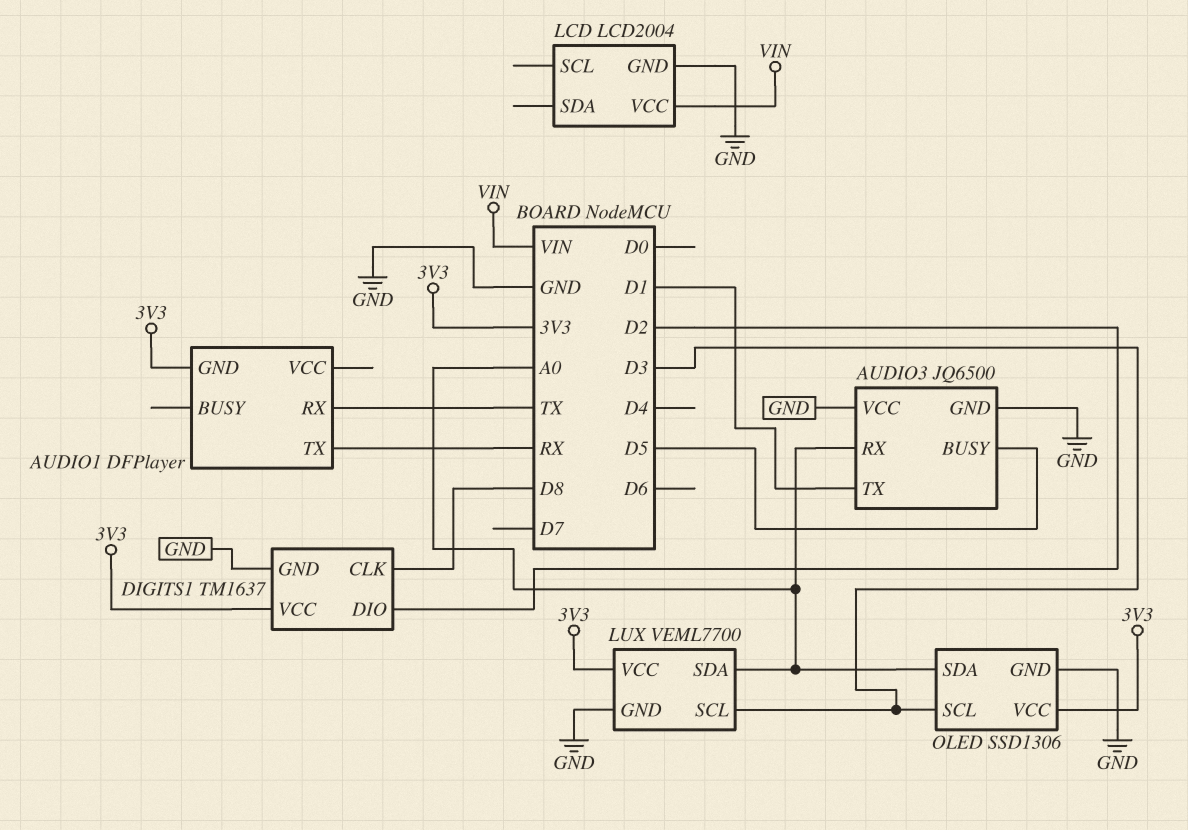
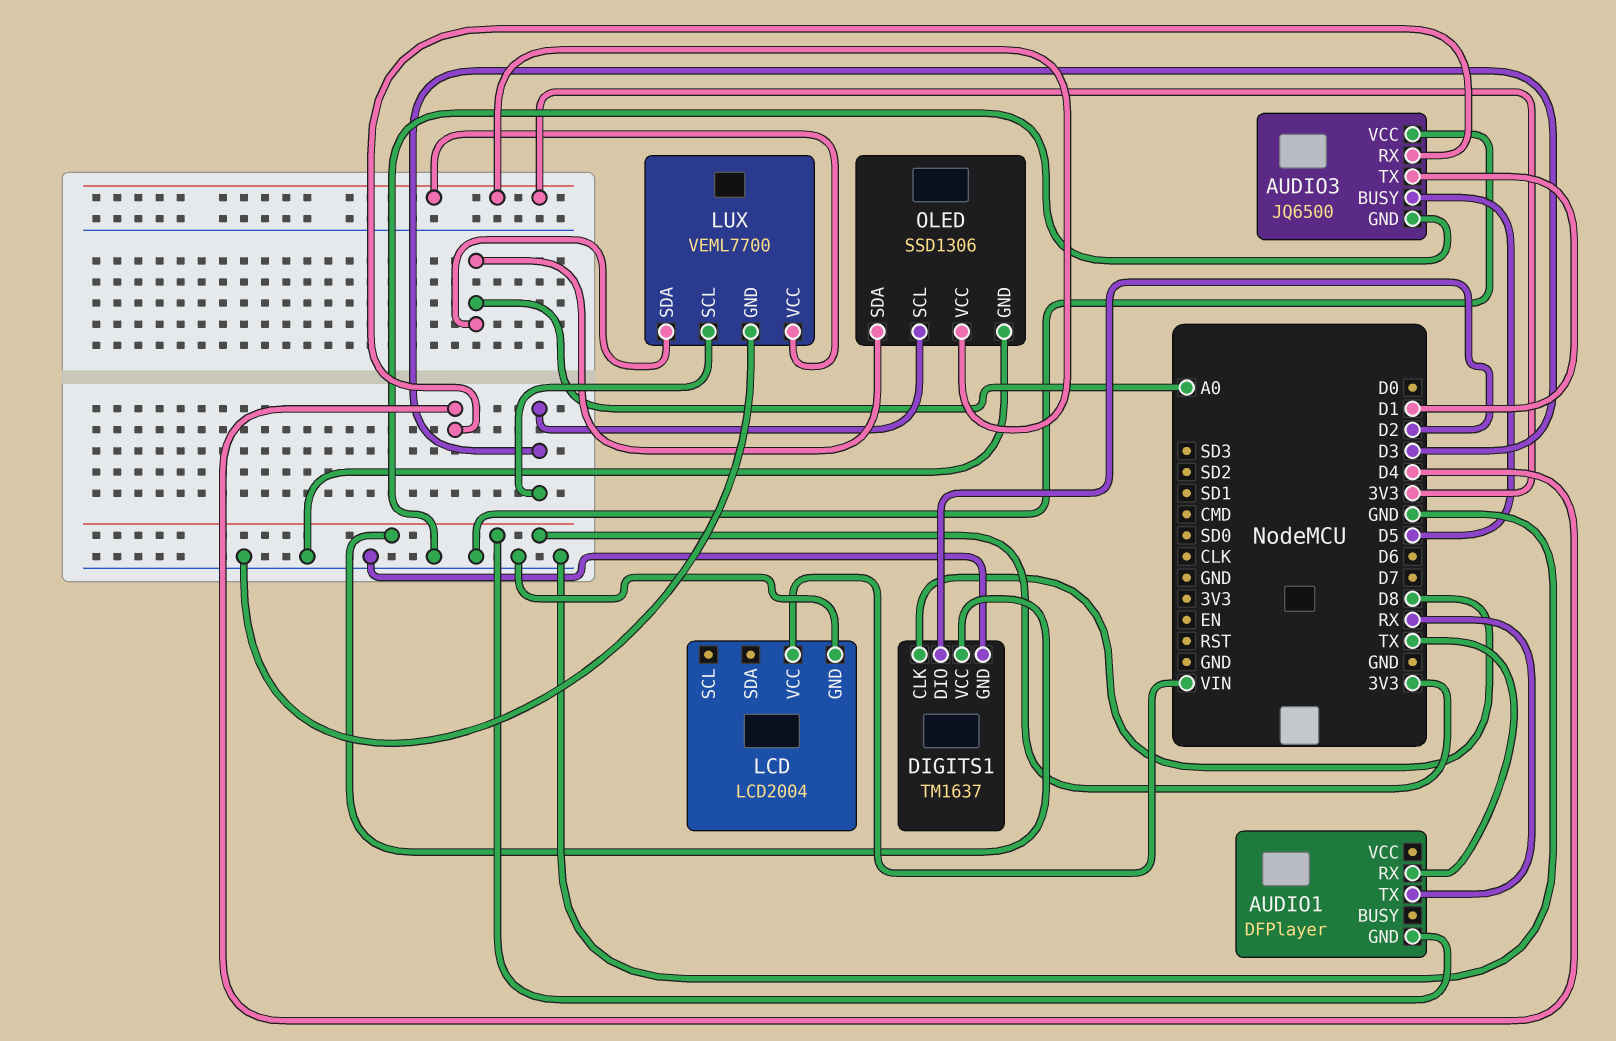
AUDIO3 pin RX: A0 -> D4

